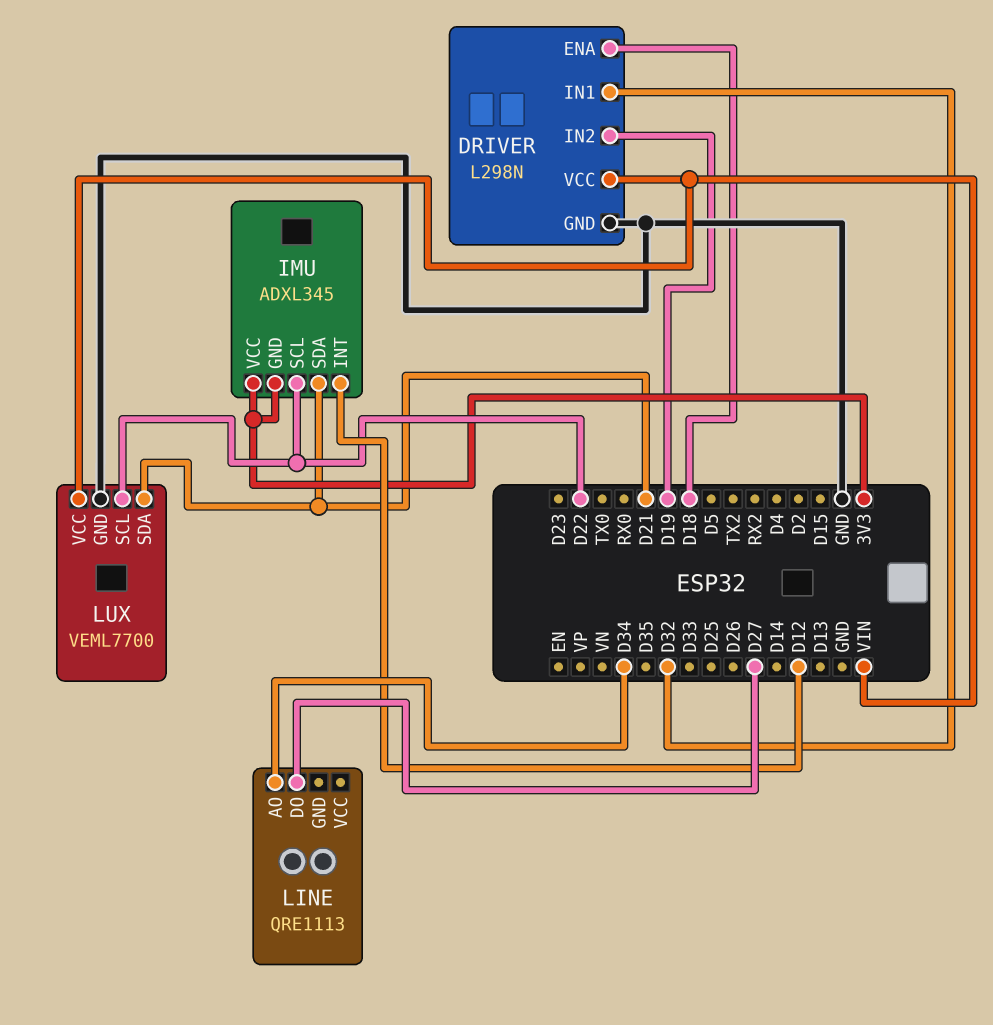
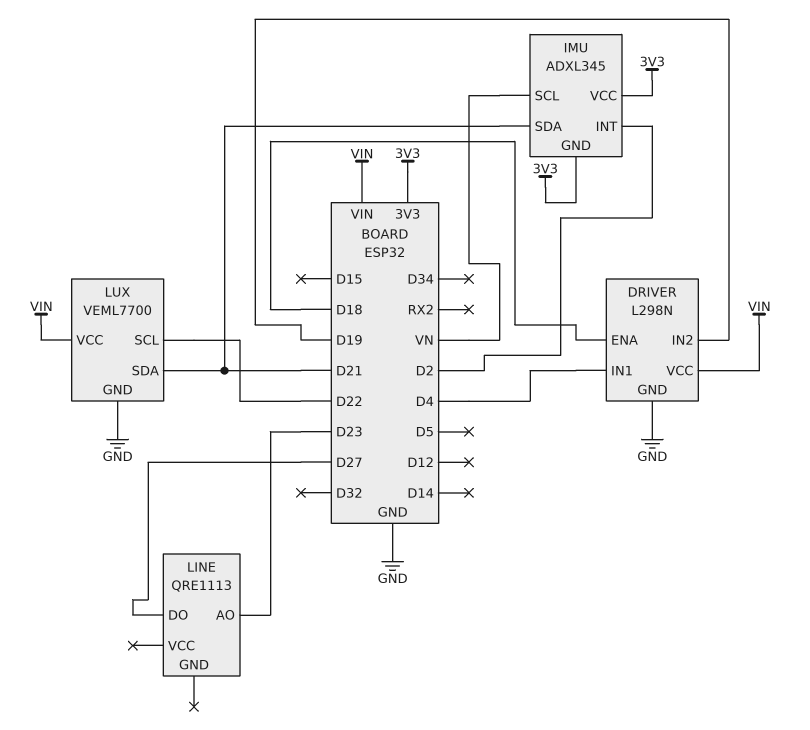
DRIVER pin IN1: D32 -> D4
IMU pin INT: D12 -> D2
IMU pin SCL: D22 -> VN
LINE pin AO: D34 -> D23

